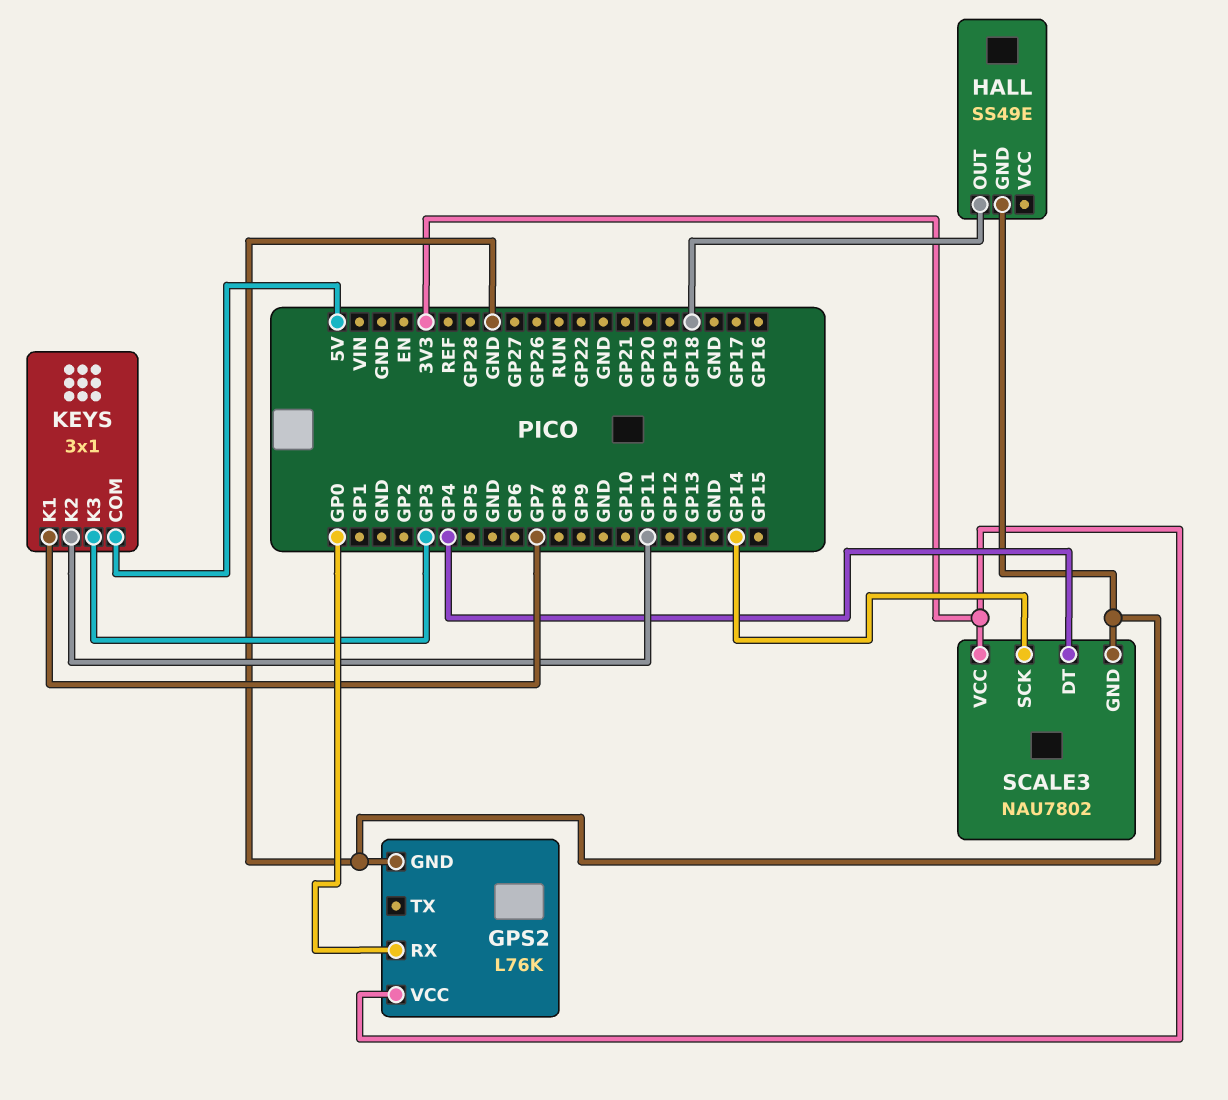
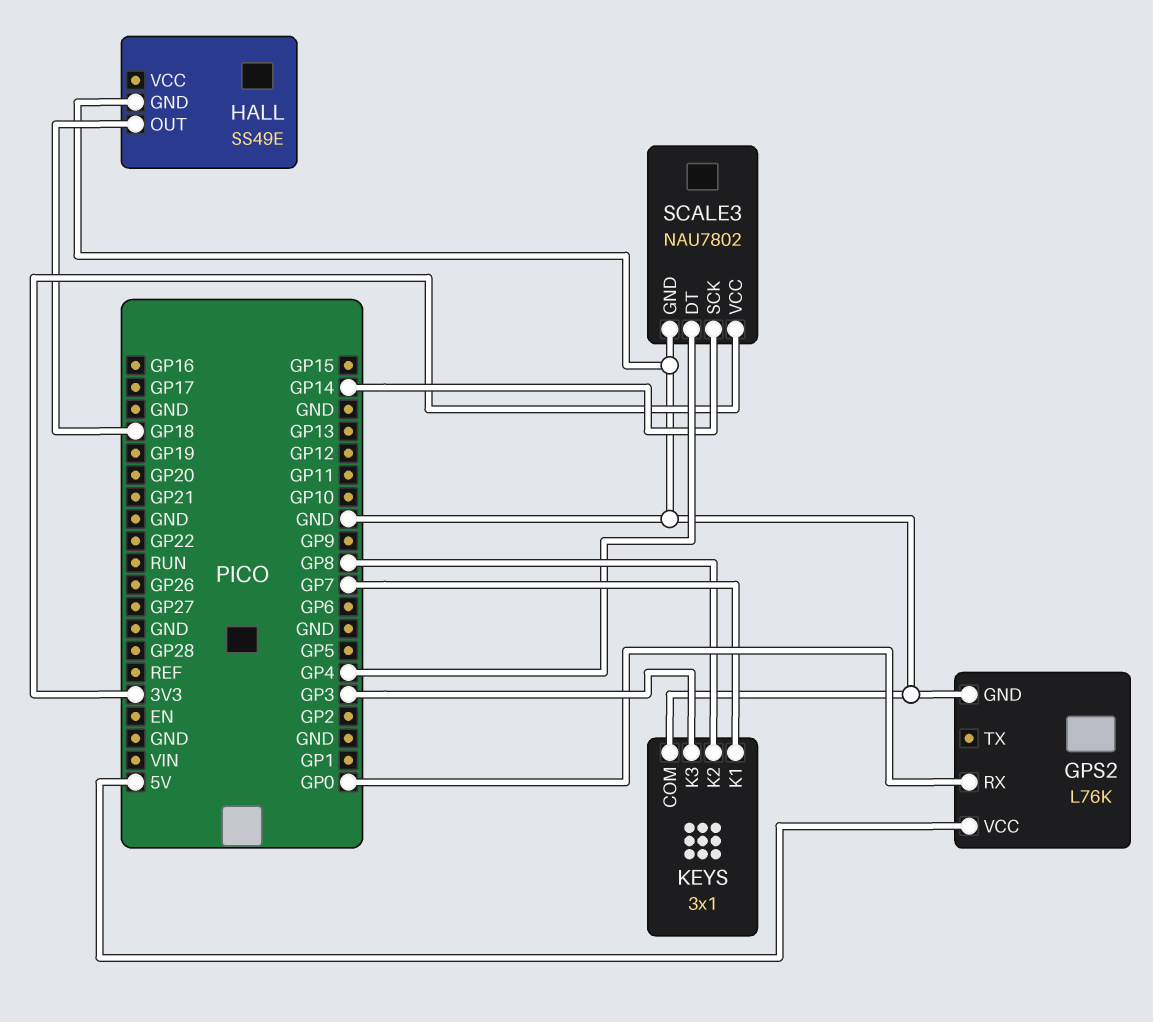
GPS2 pin VCC: 3V3 -> 5V
KEYS pin COM: 5V -> GND
KEYS pin K2: GP11 -> GP8

